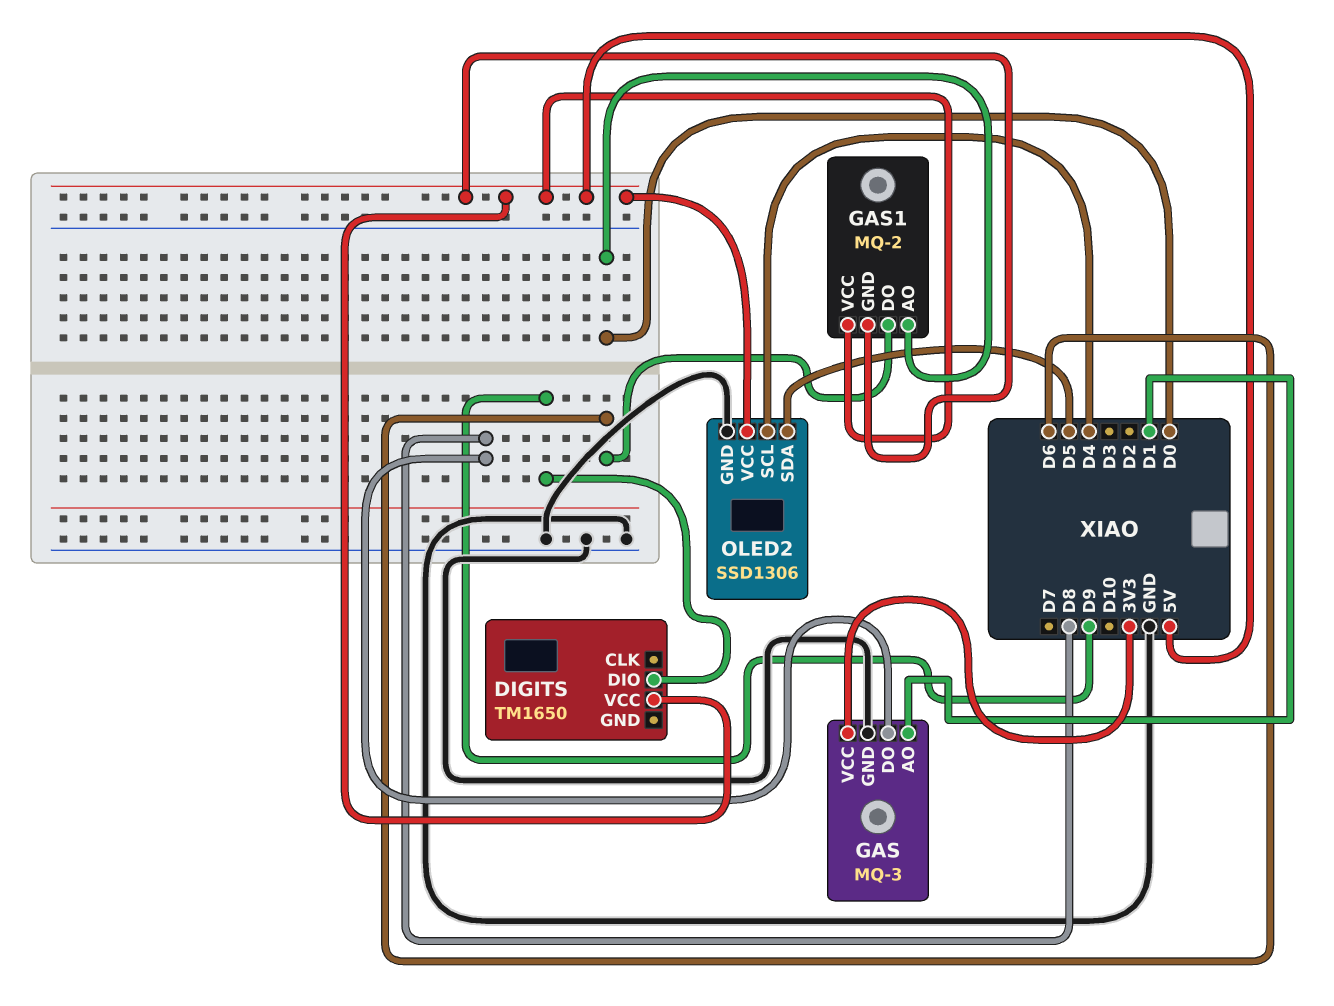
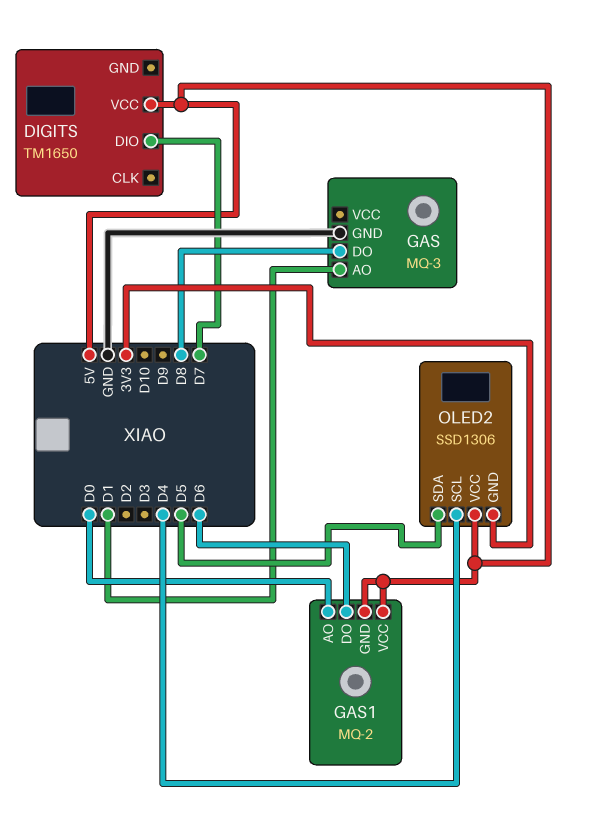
DIGITS pin DIO: D9 -> D7
GAS pin VCC: 3V3 -> none
OLED2 pin GND: GND -> 3V3

